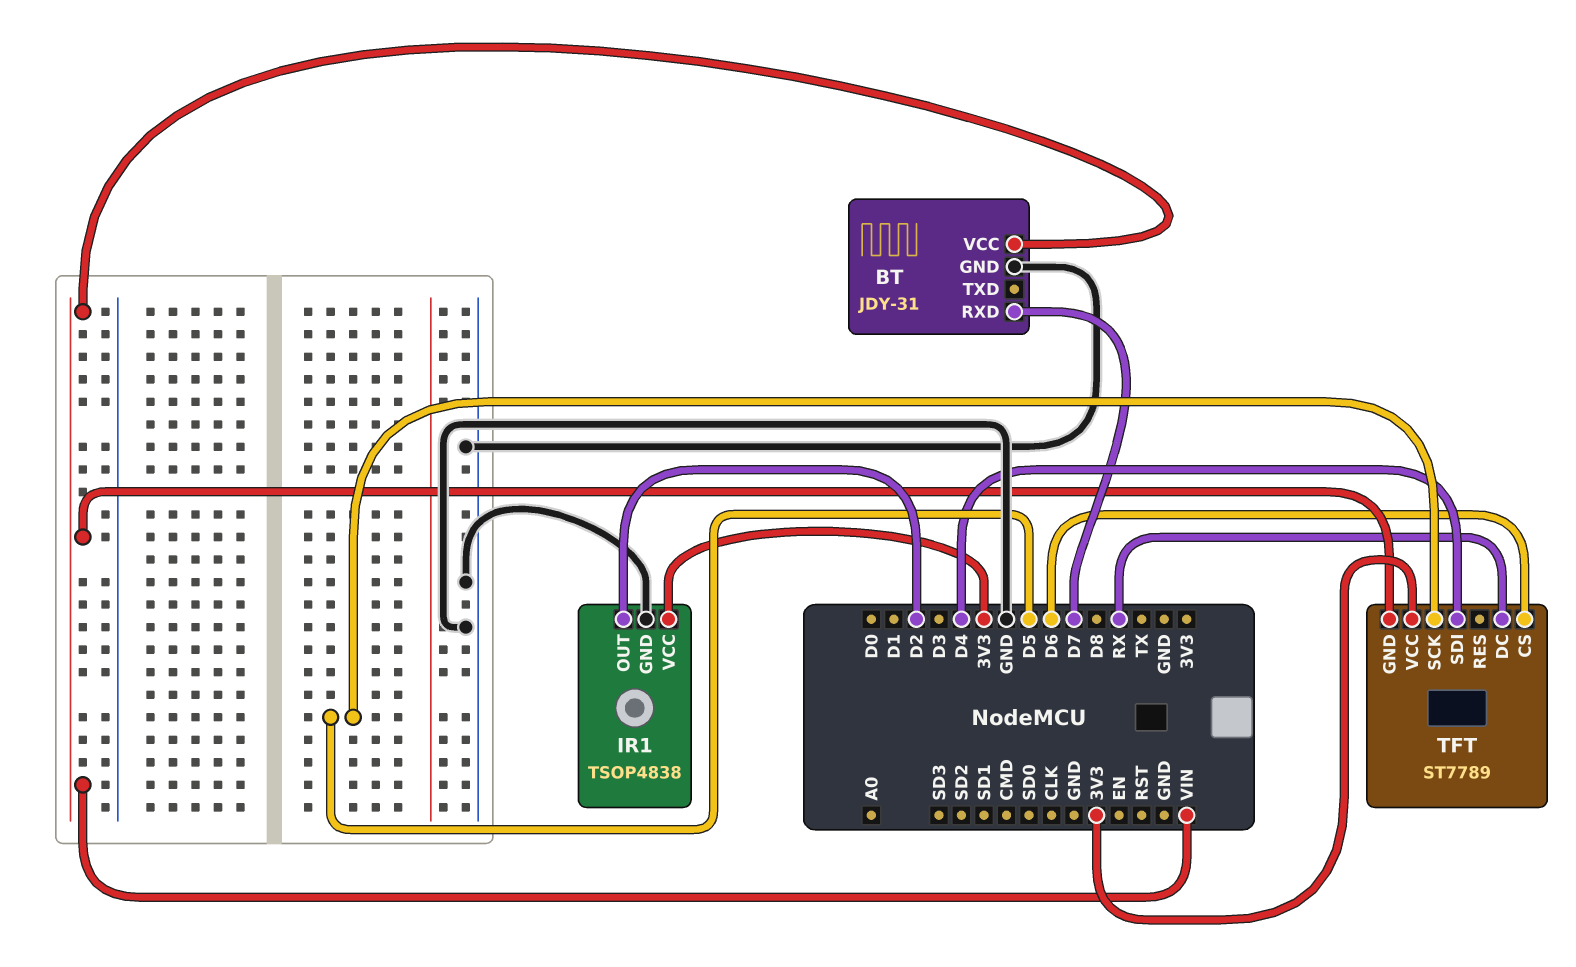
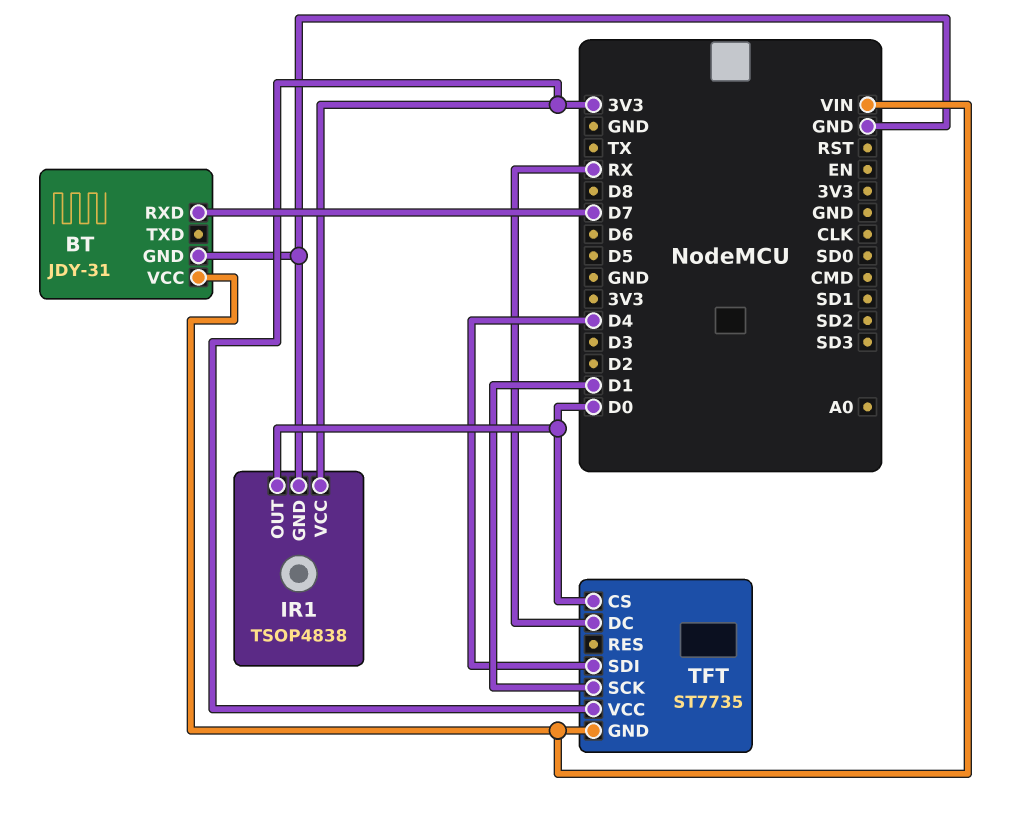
IR1 pin OUT: D2 -> D0
TFT: ST7789 -> ST7735
TFT pin CS: D6 -> D0
TFT pin SCK: D5 -> D1

